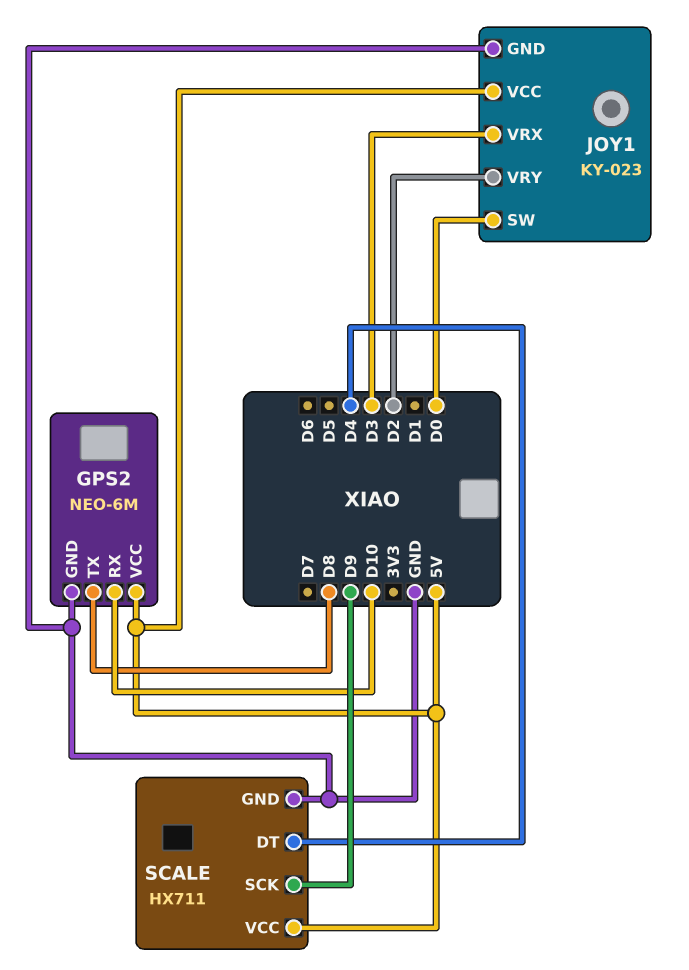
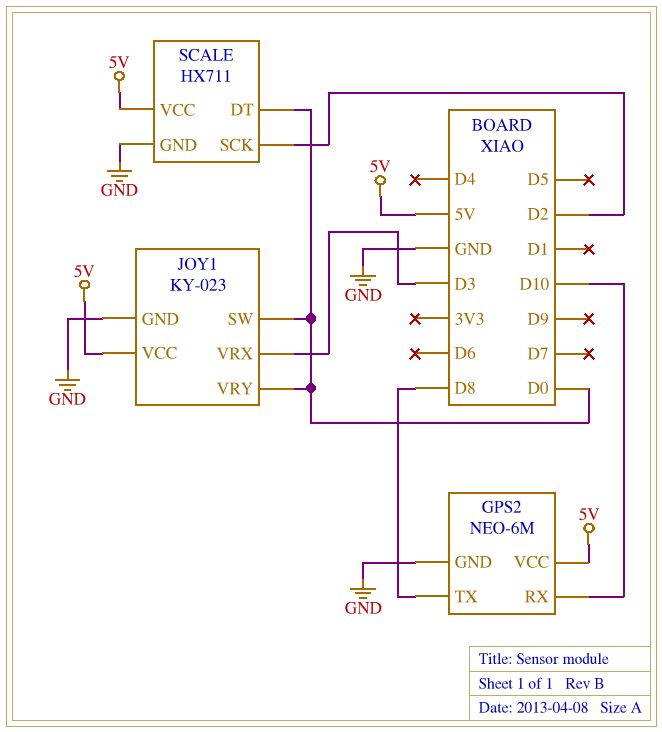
JOY1 pin VRY: D2 -> D0
SCALE pin DT: D4 -> D0
SCALE pin SCK: D9 -> D2

